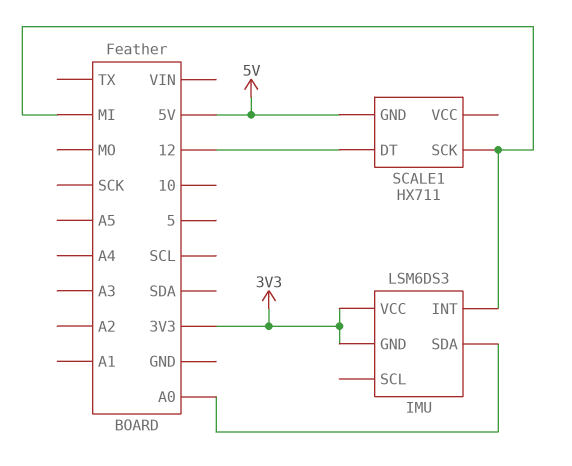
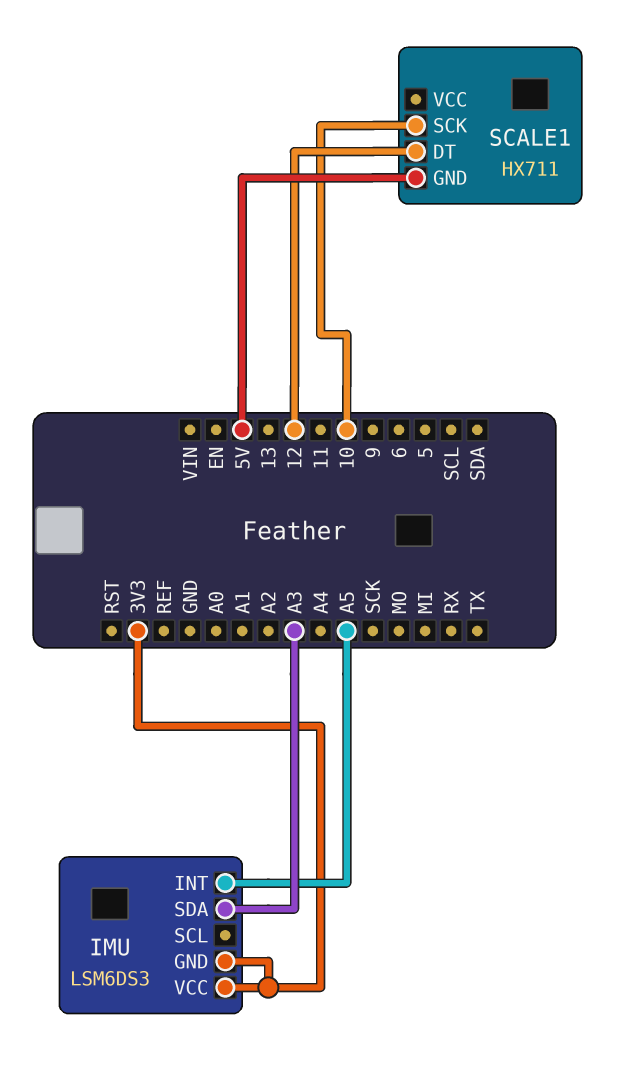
IMU pin INT: MI -> A5
IMU pin SDA: A0 -> A3
SCALE1 pin SCK: MI -> 10

